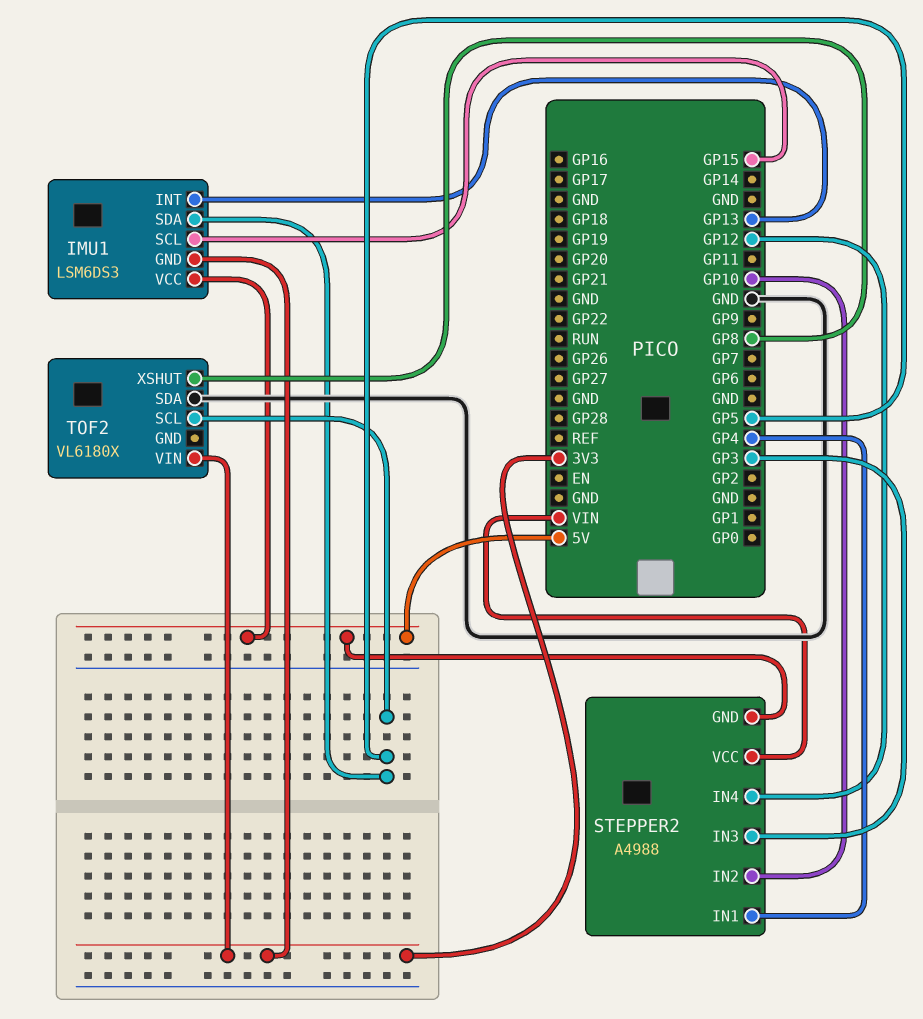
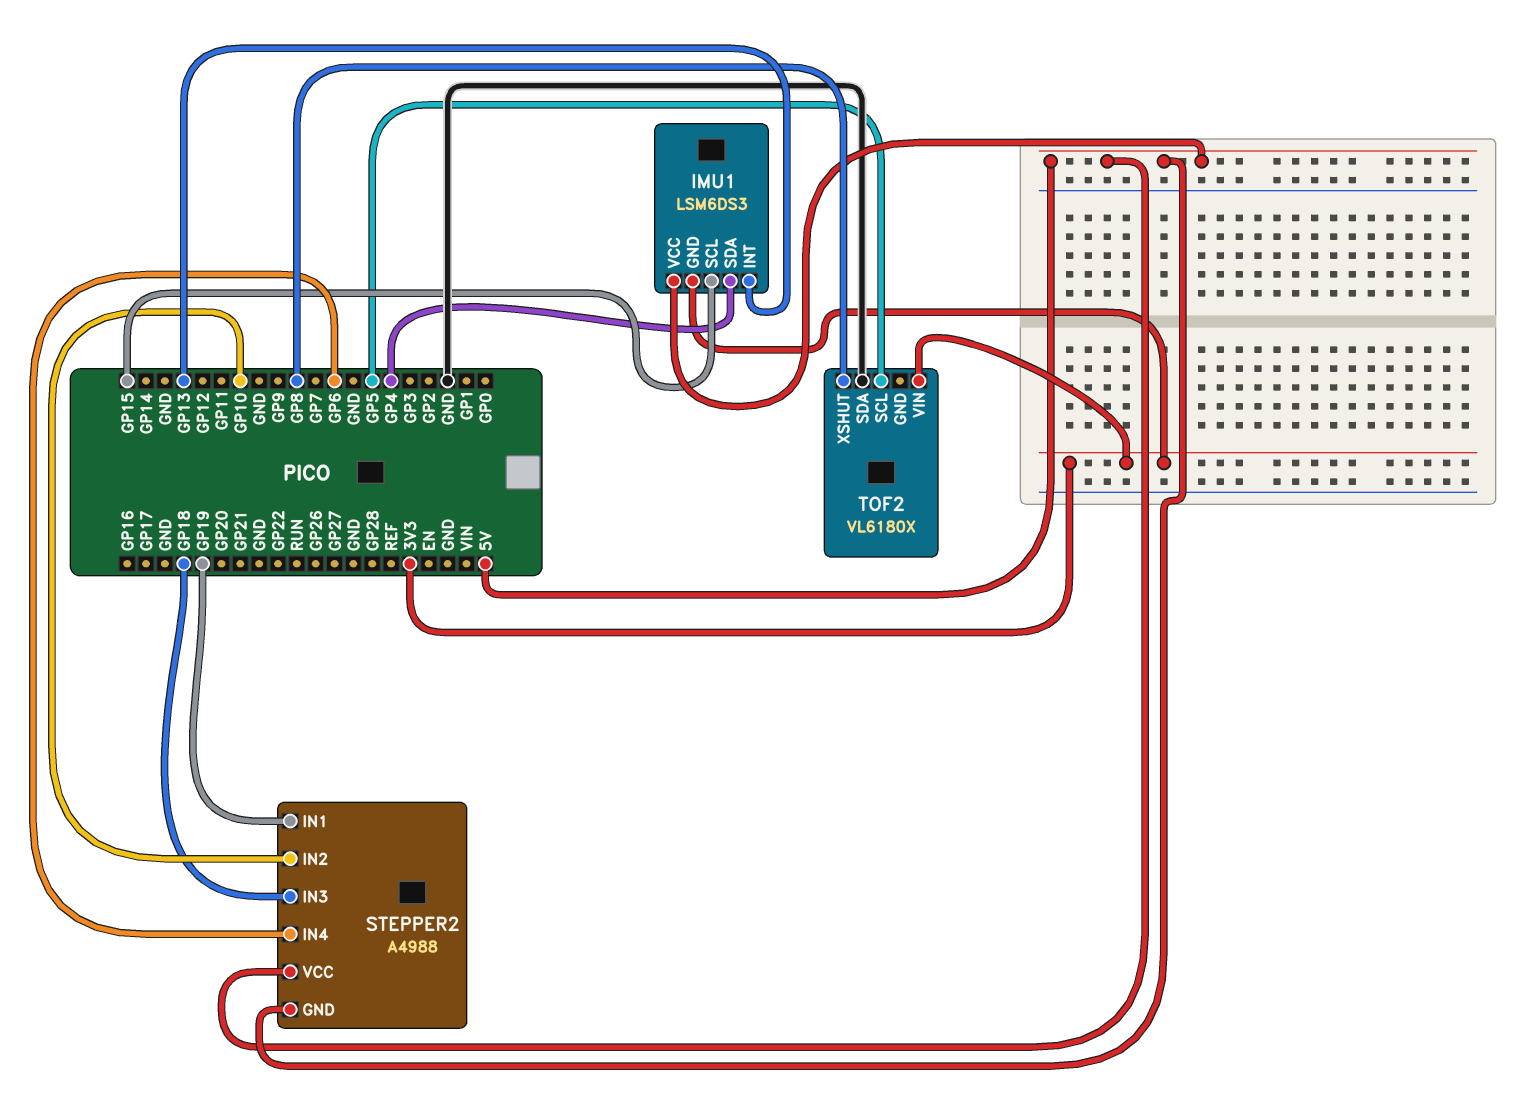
IMU1 pin SDA: GP5 -> GP4
STEPPER2 pin IN1: GP4 -> GP19
STEPPER2 pin IN3: GP3 -> GP18
STEPPER2 pin IN4: GP12 -> GP6
STEPPER2 pin VCC: VIN -> 5V

